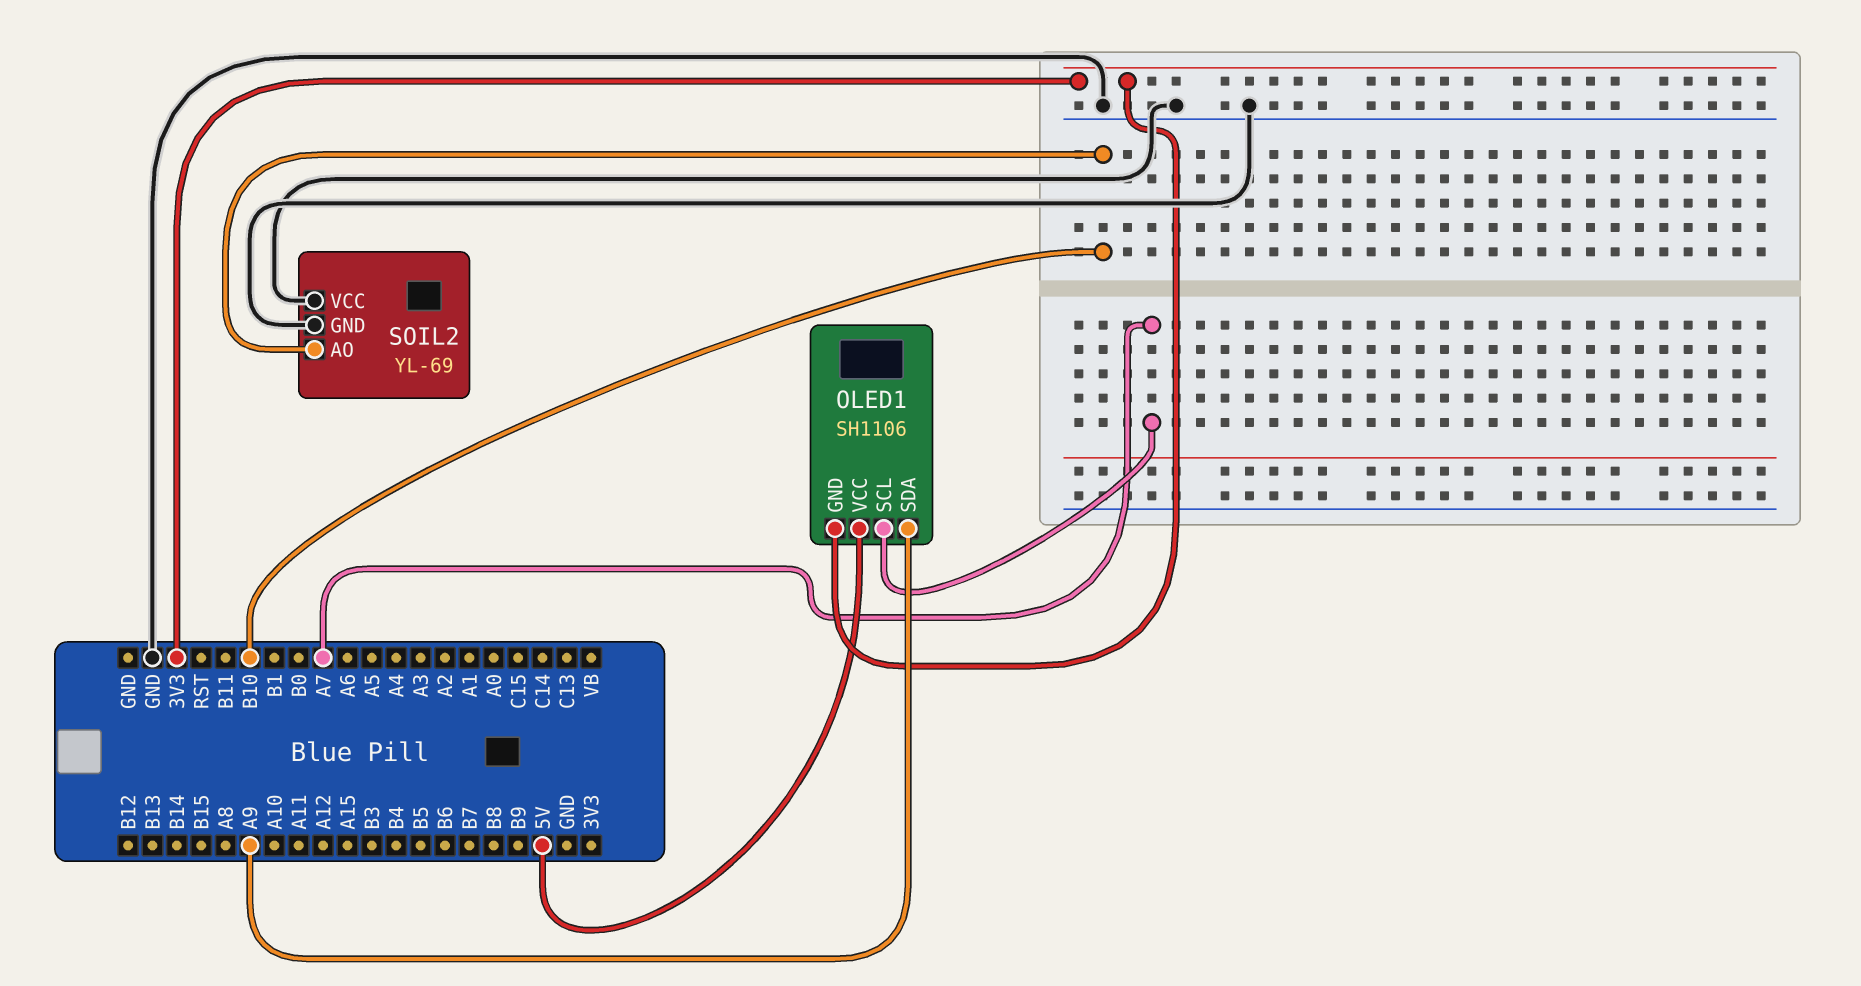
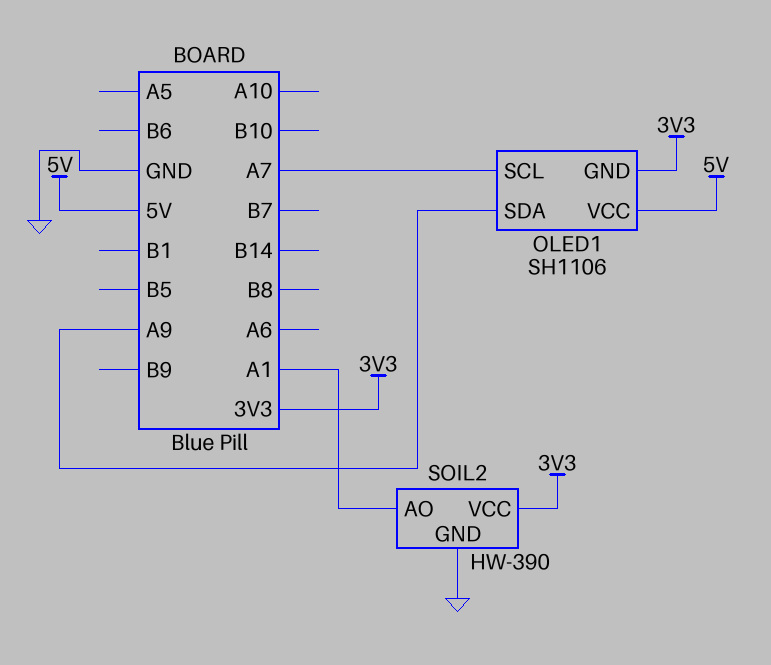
SOIL2: YL-69 -> HW-390
SOIL2 pin AO: B10 -> A1
SOIL2 pin VCC: GND -> 3V3

